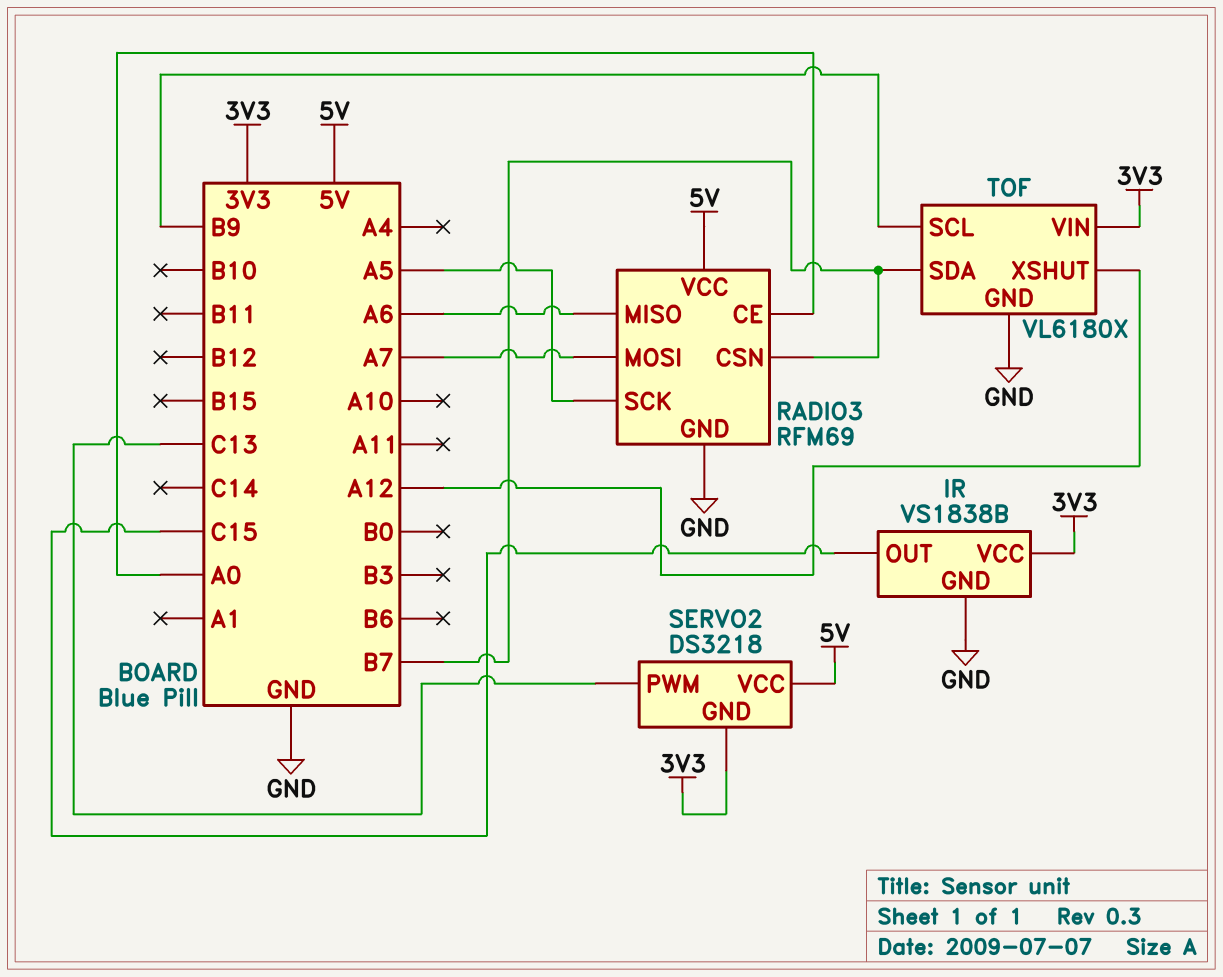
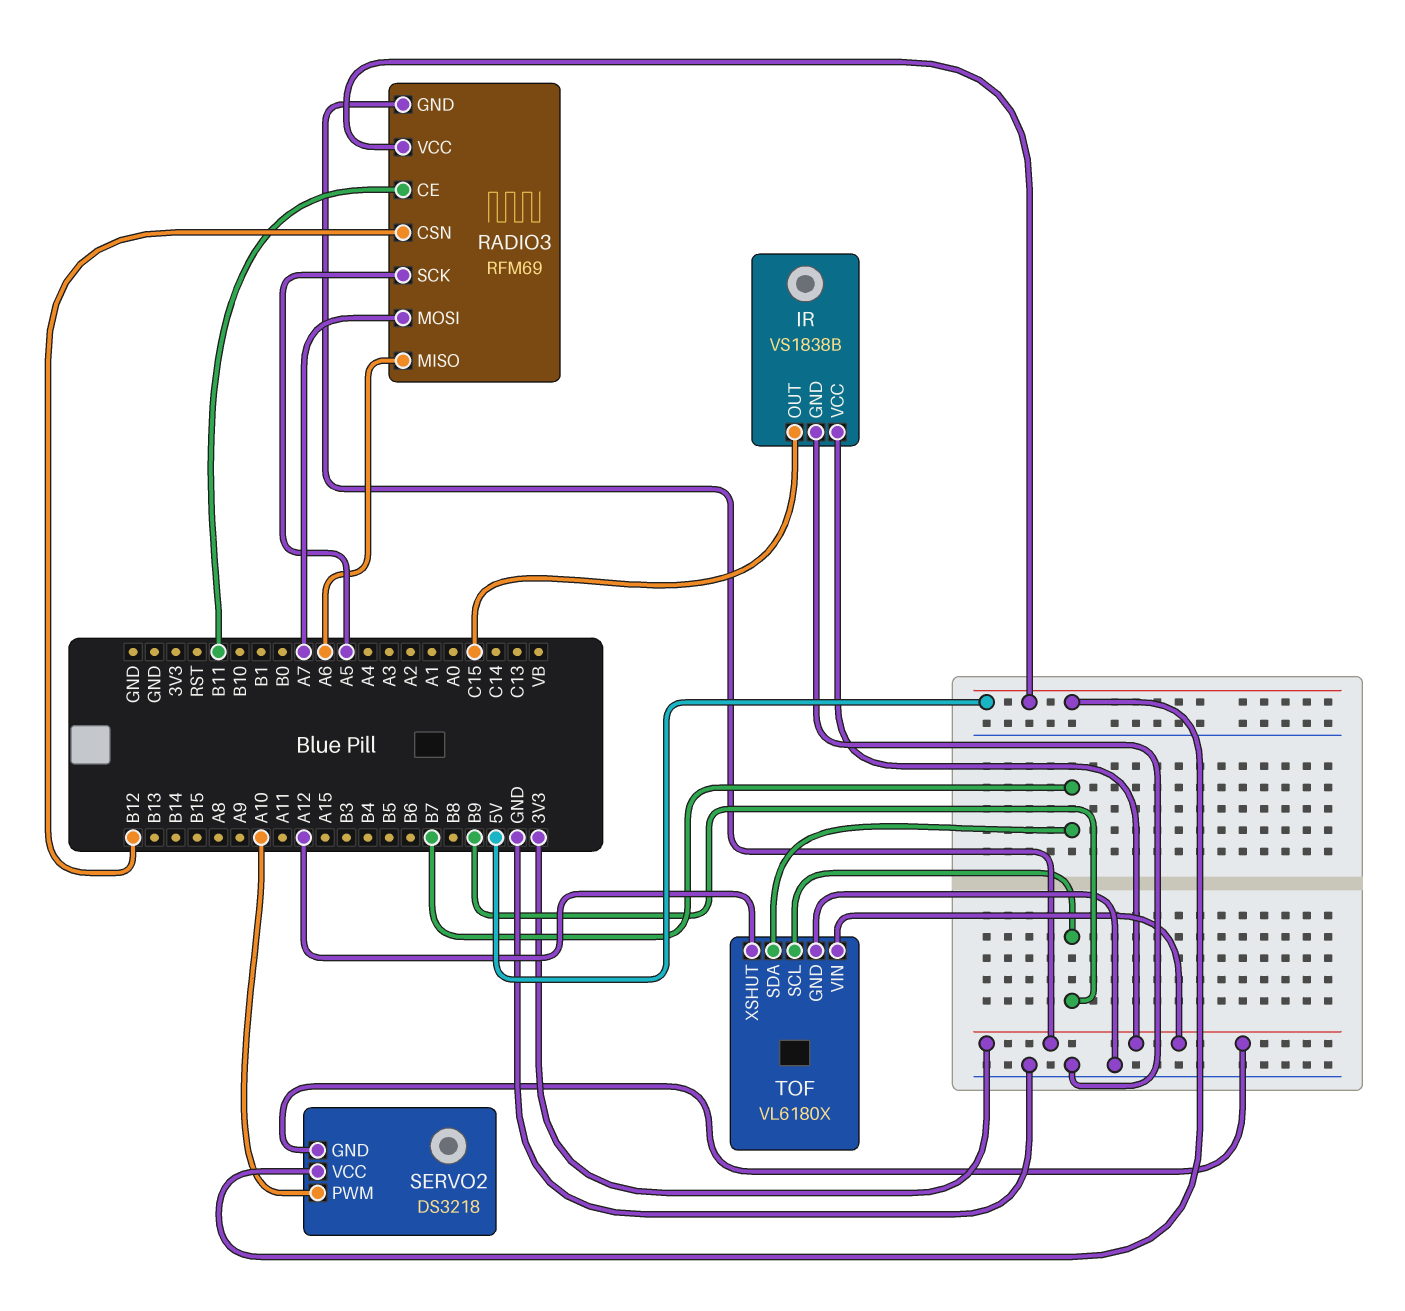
RADIO3 pin CE: A0 -> B11
RADIO3 pin CSN: B7 -> B12
RADIO3 pin GND: GND -> 3V3
SERVO2 pin PWM: C13 -> A10

